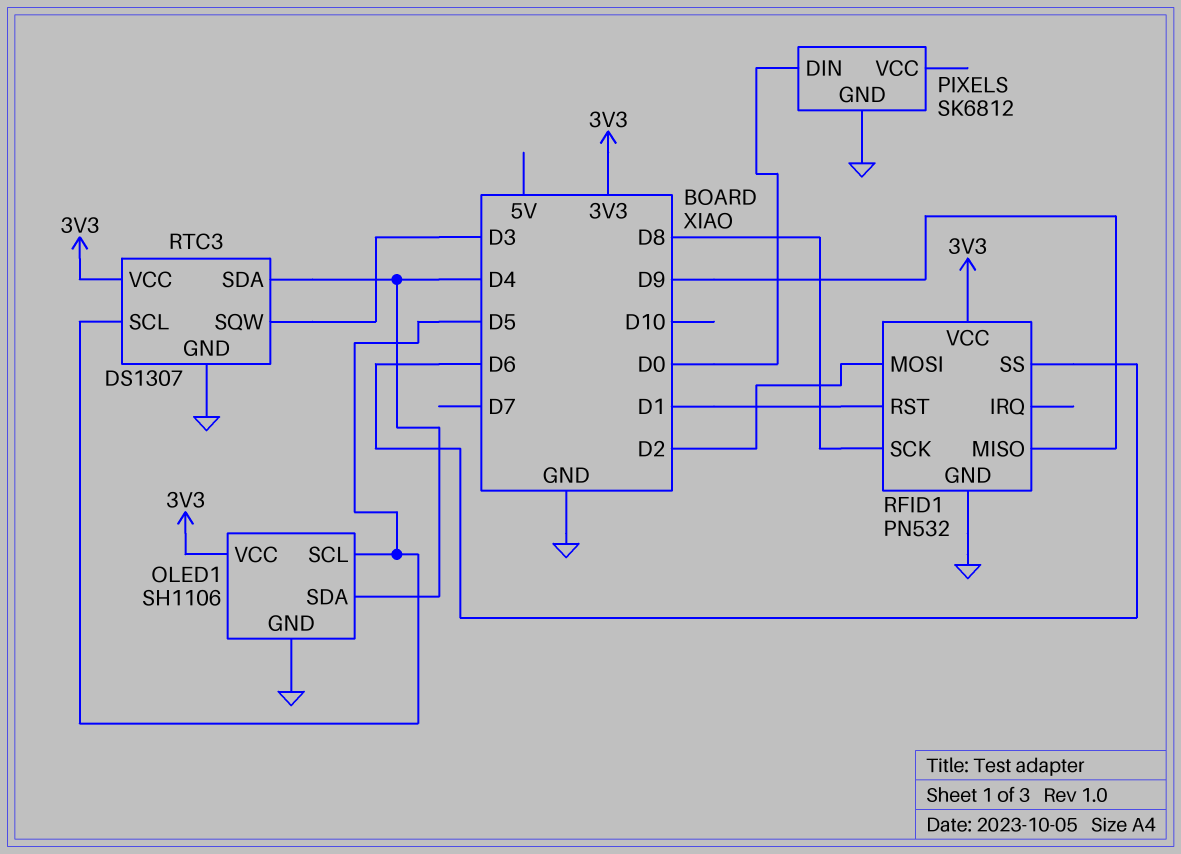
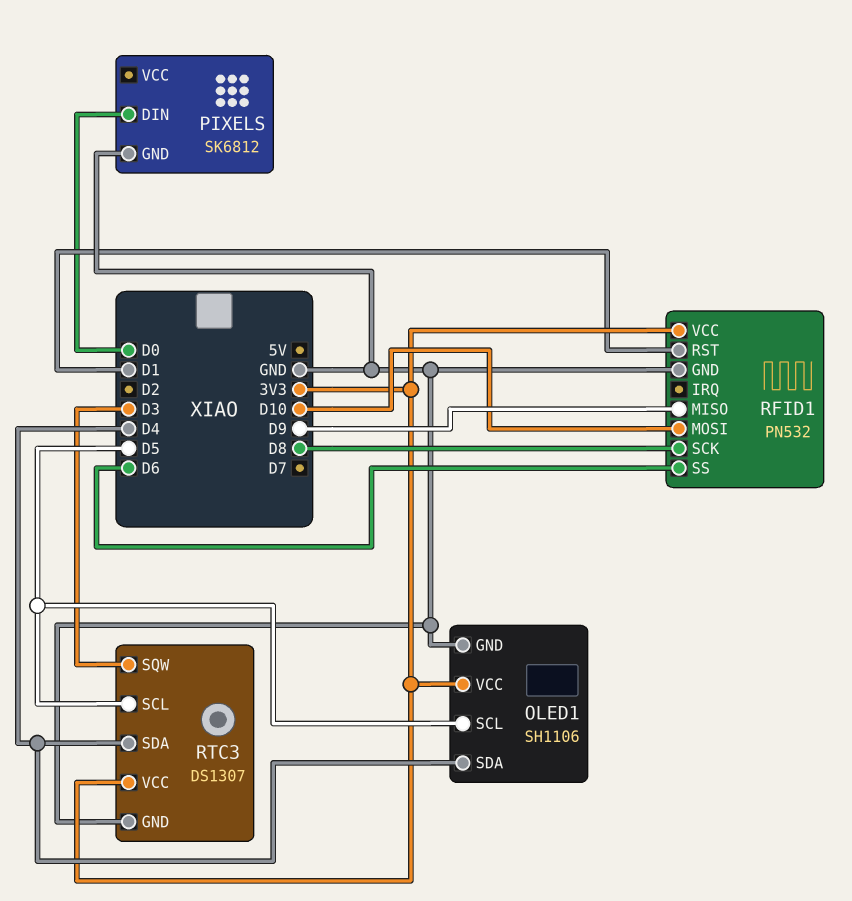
RFID1 pin MOSI: D2 -> D10

